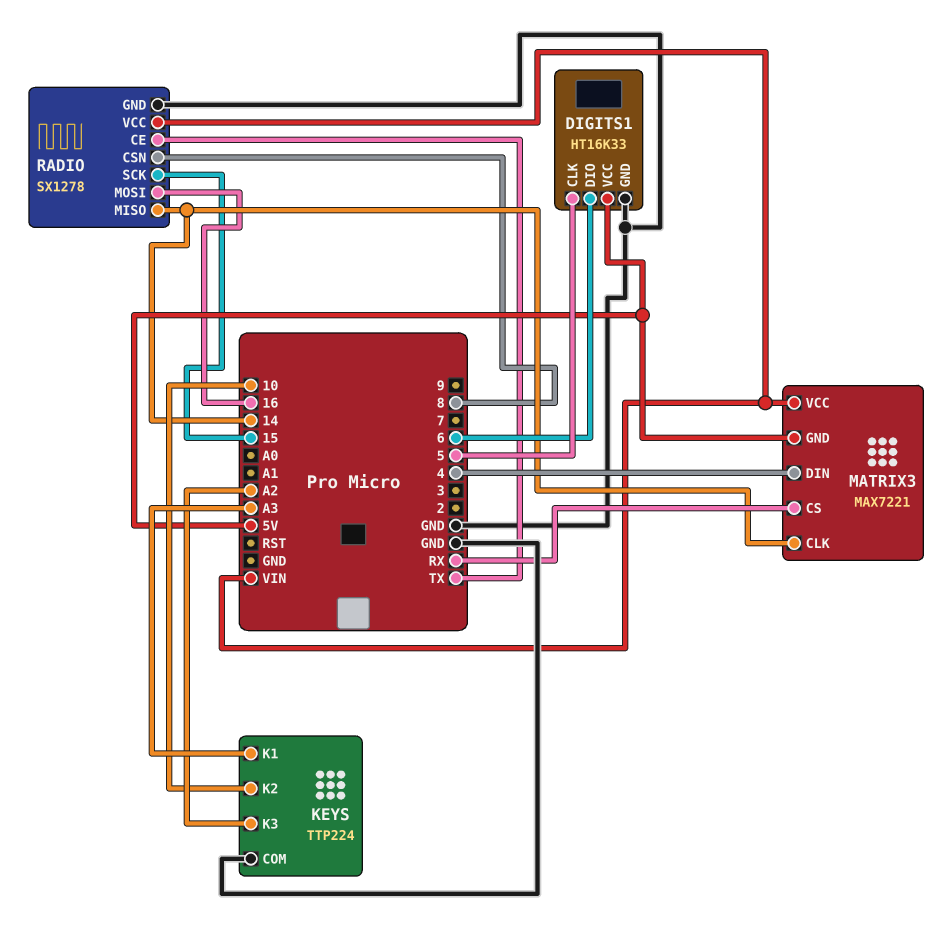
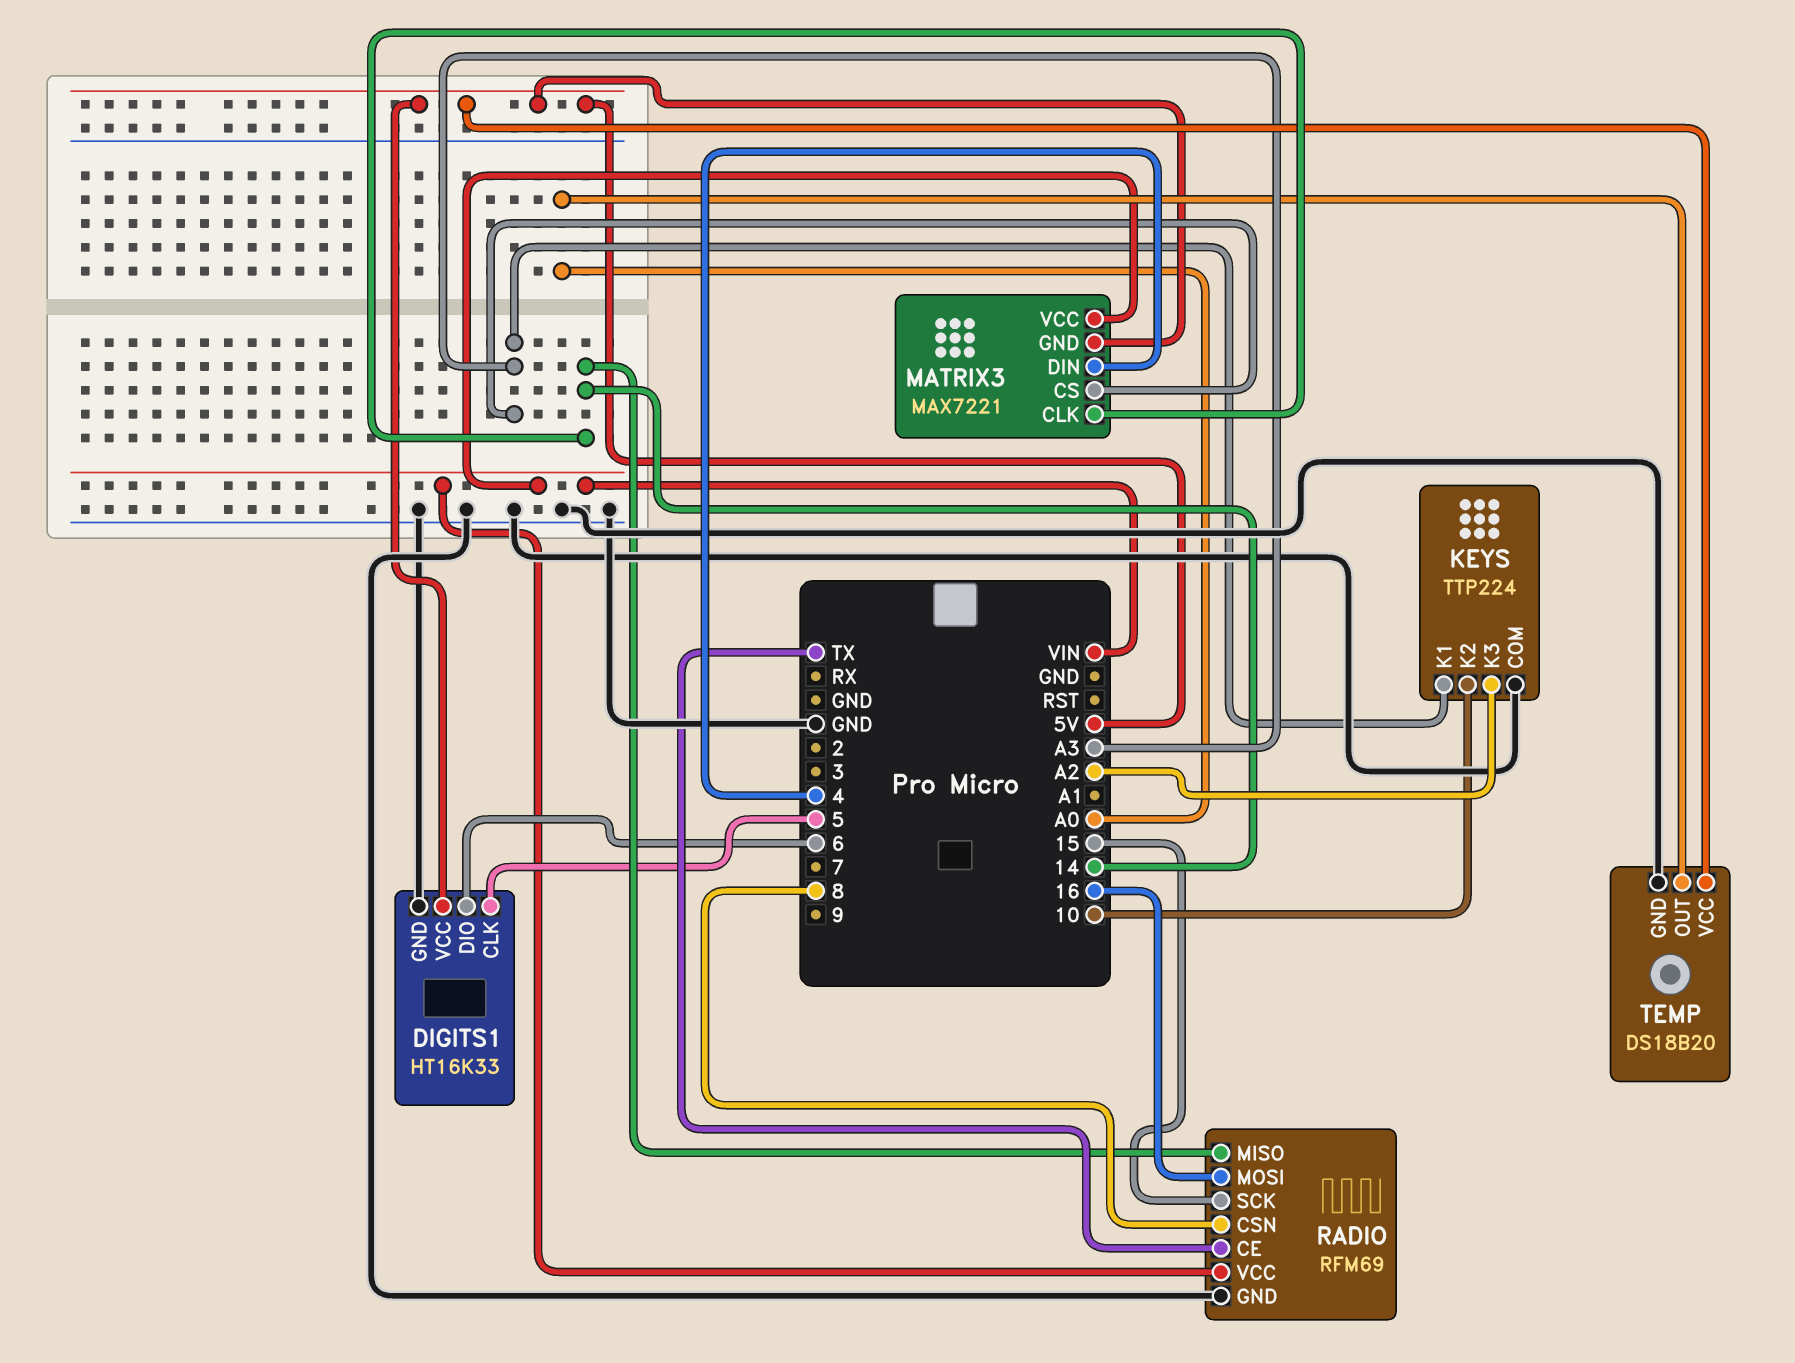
MATRIX3 pin CS: RX -> A3
RADIO: SX1278 -> RFM69
TEMP: none -> DS18B20
TEMP pin GND: none -> GND
TEMP pin OUT: none -> A0
TEMP pin VCC: none -> 5V

